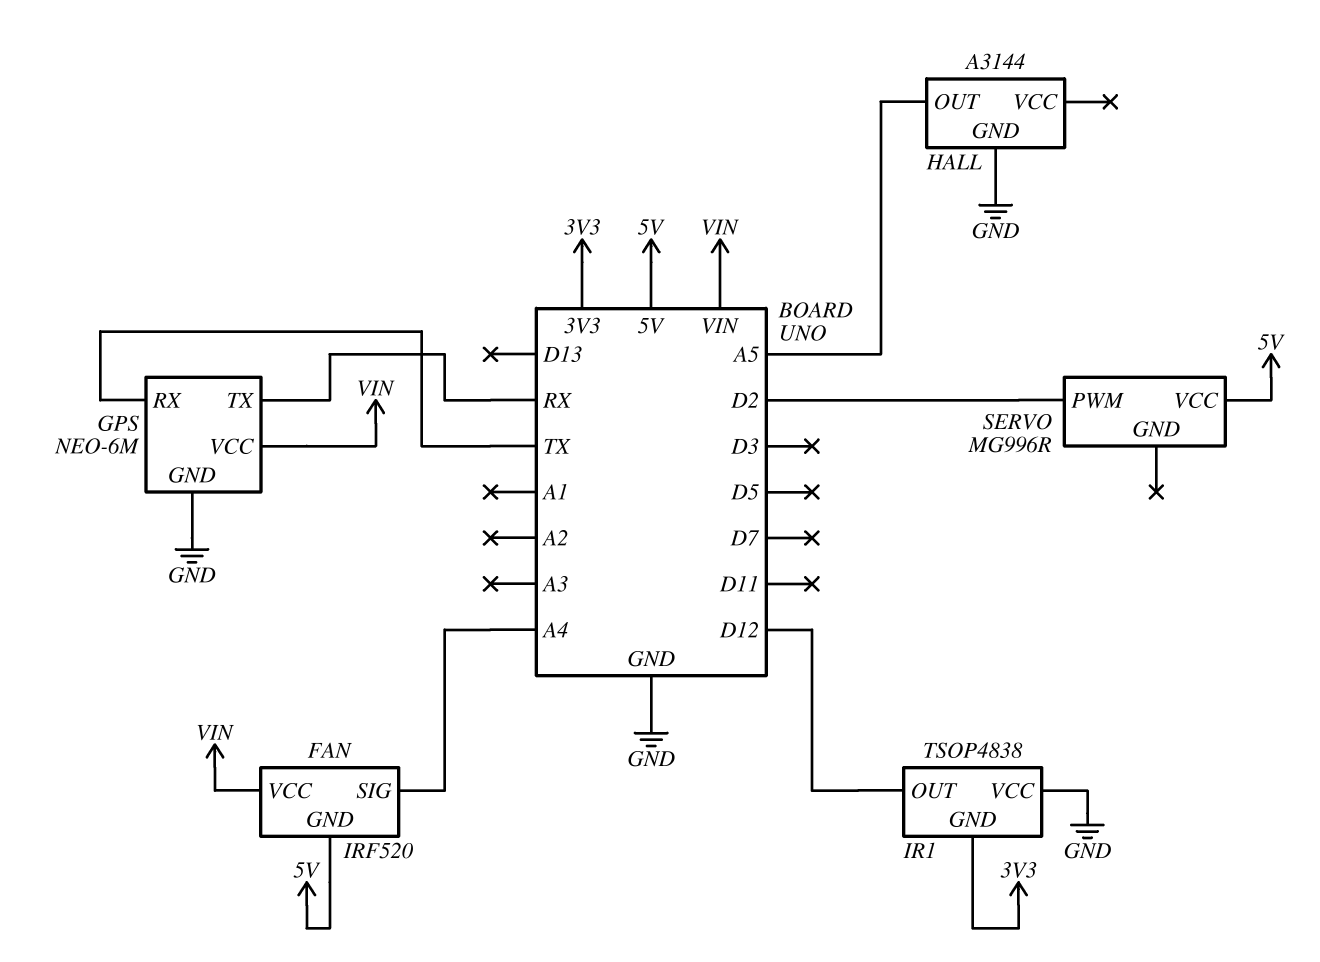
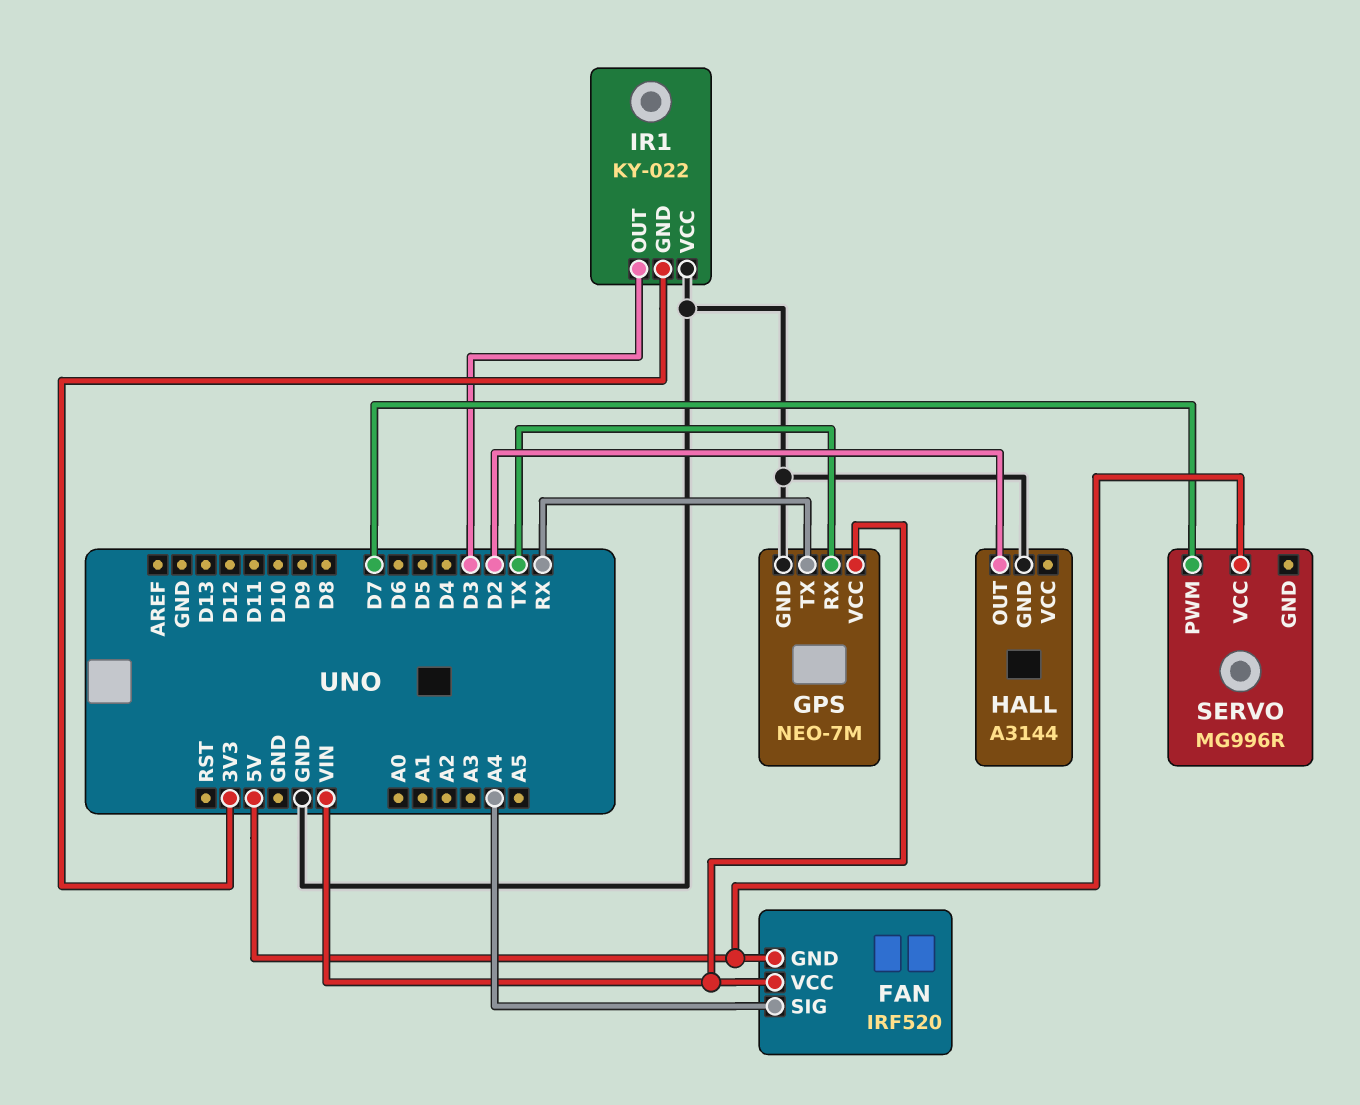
GPS: NEO-6M -> NEO-7M
HALL pin OUT: A5 -> D2
IR1: TSOP4838 -> KY-022
IR1 pin OUT: D12 -> D3
SERVO pin PWM: D2 -> D7

